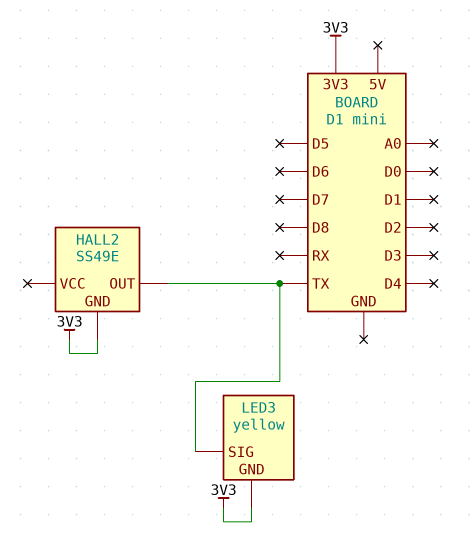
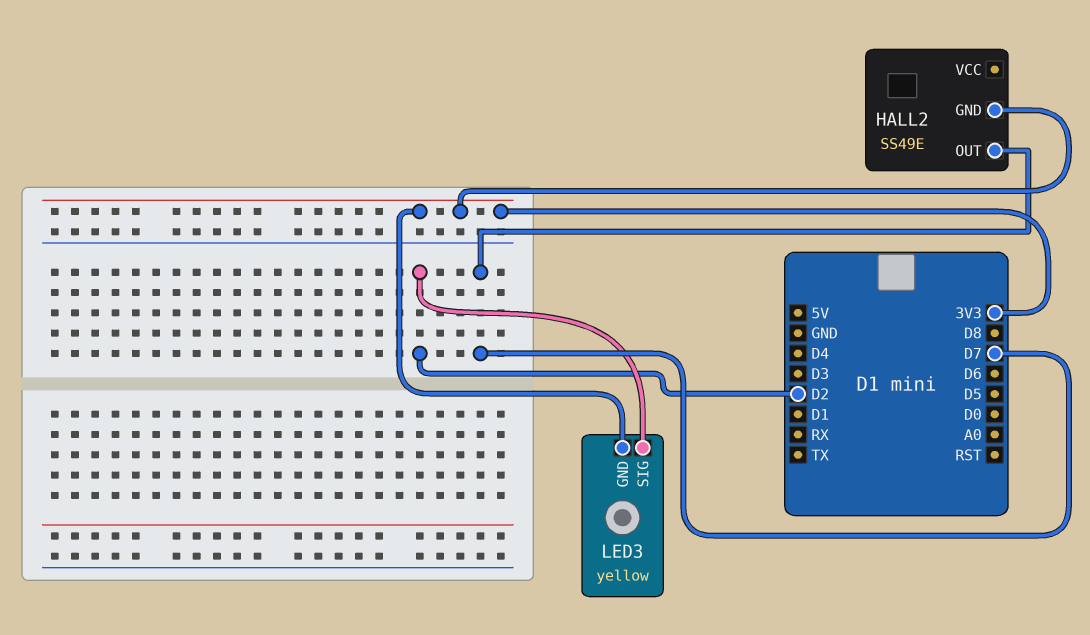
HALL2 pin OUT: TX -> D7
LED3 pin SIG: TX -> D2

